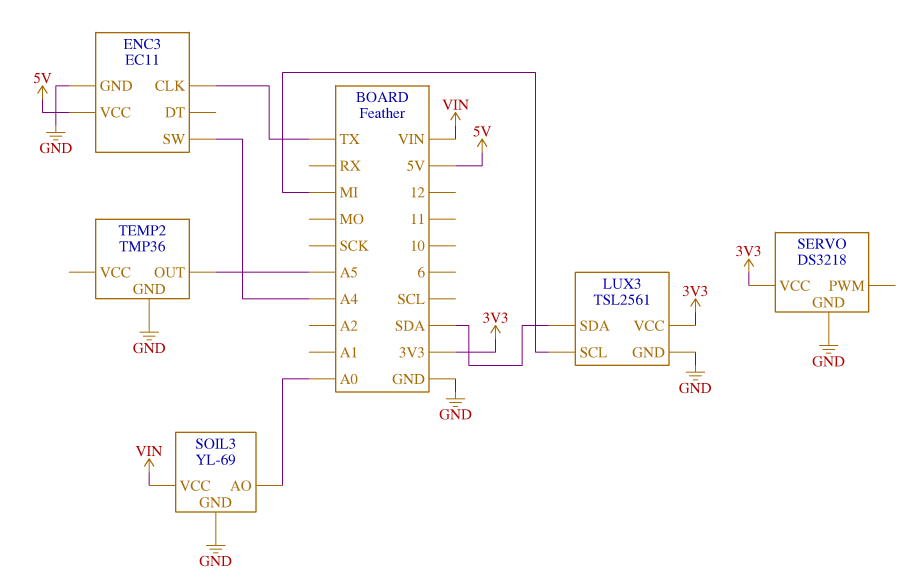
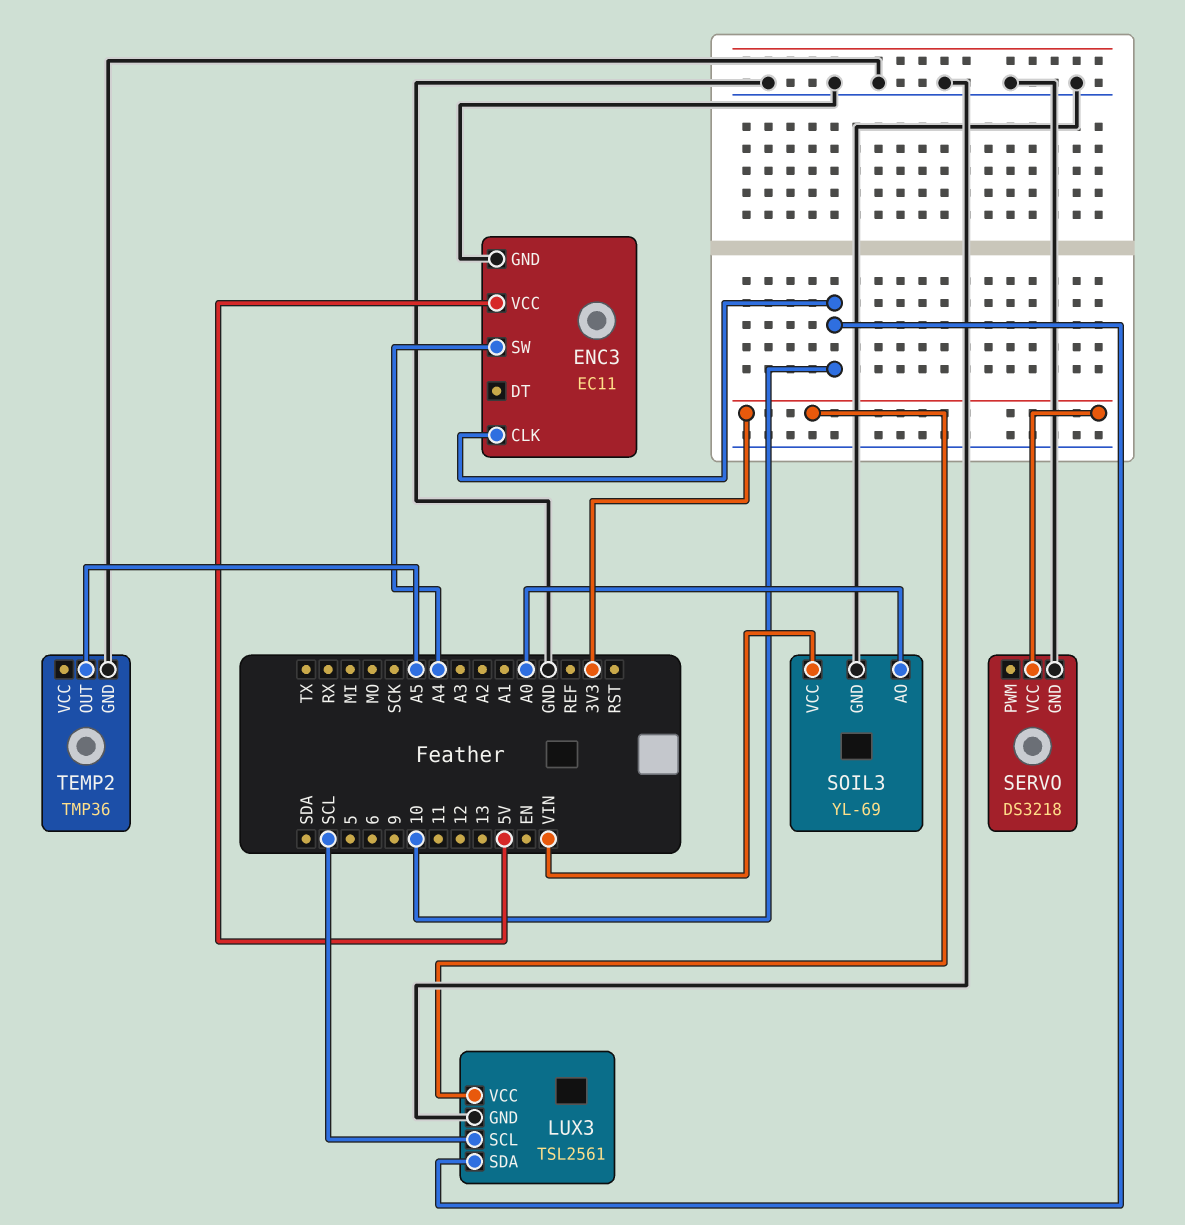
ENC3 pin CLK: TX -> 10
LUX3 pin SCL: MI -> SCL
LUX3 pin SDA: SDA -> 10

